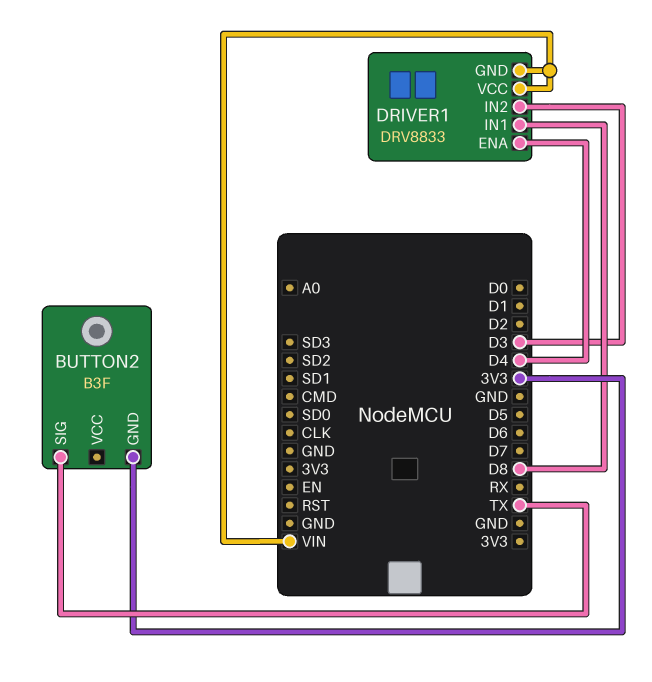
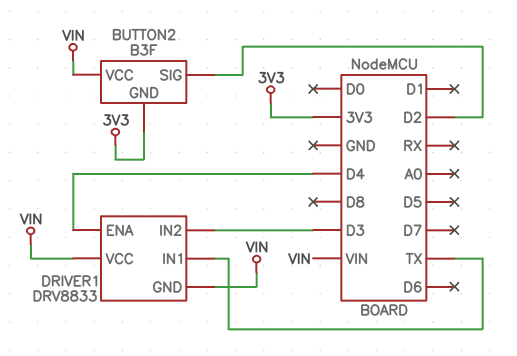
BUTTON2 pin SIG: TX -> D2
BUTTON2 pin VCC: none -> VIN
DRIVER1 pin IN1: D8 -> TX

